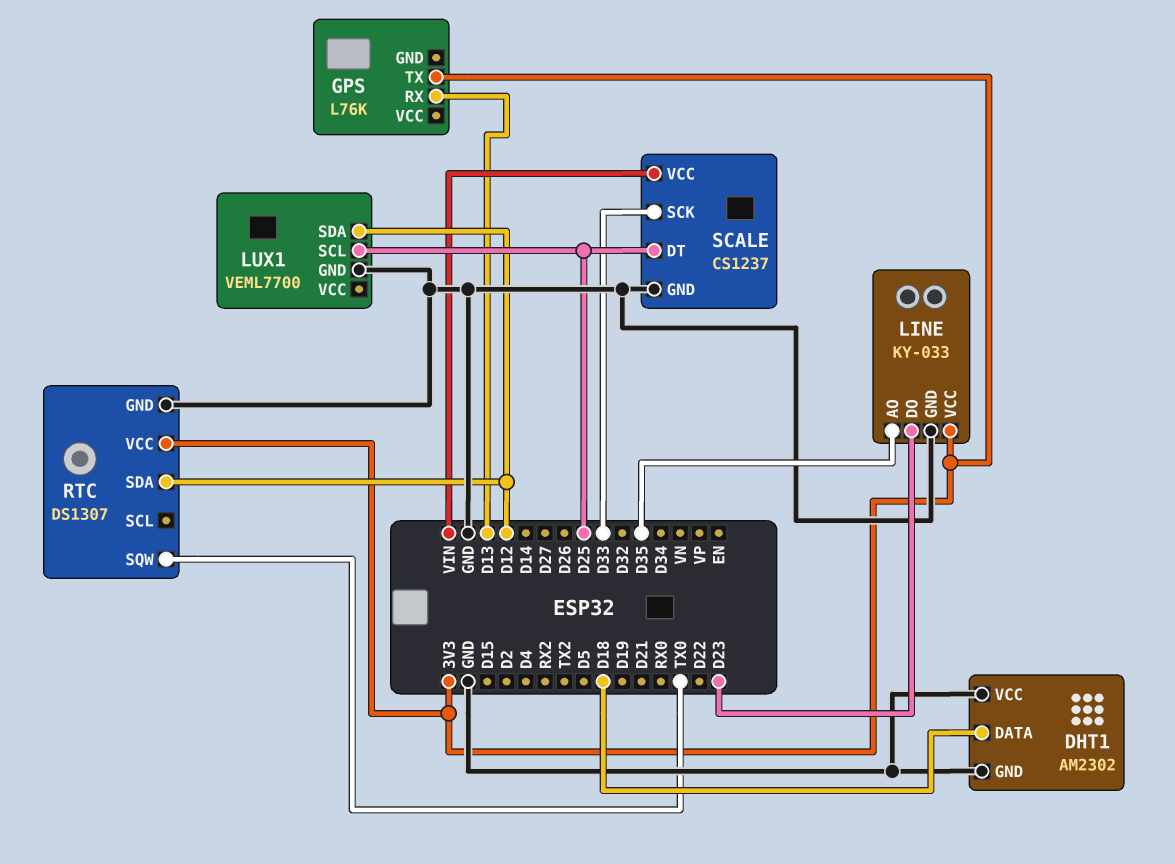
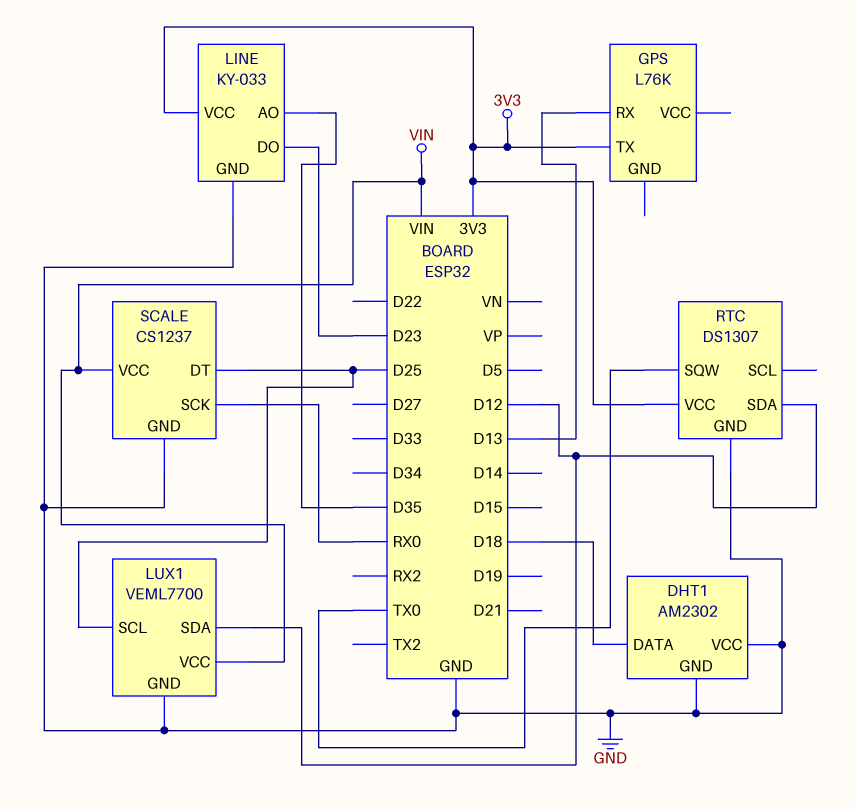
LUX1 pin VCC: none -> VIN
SCALE pin SCK: D33 -> RX0

